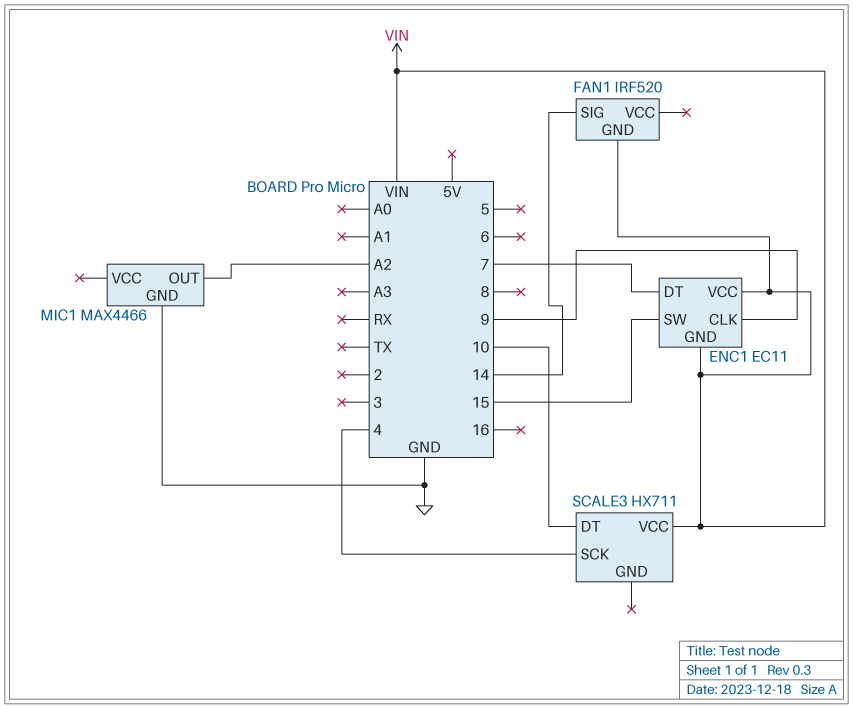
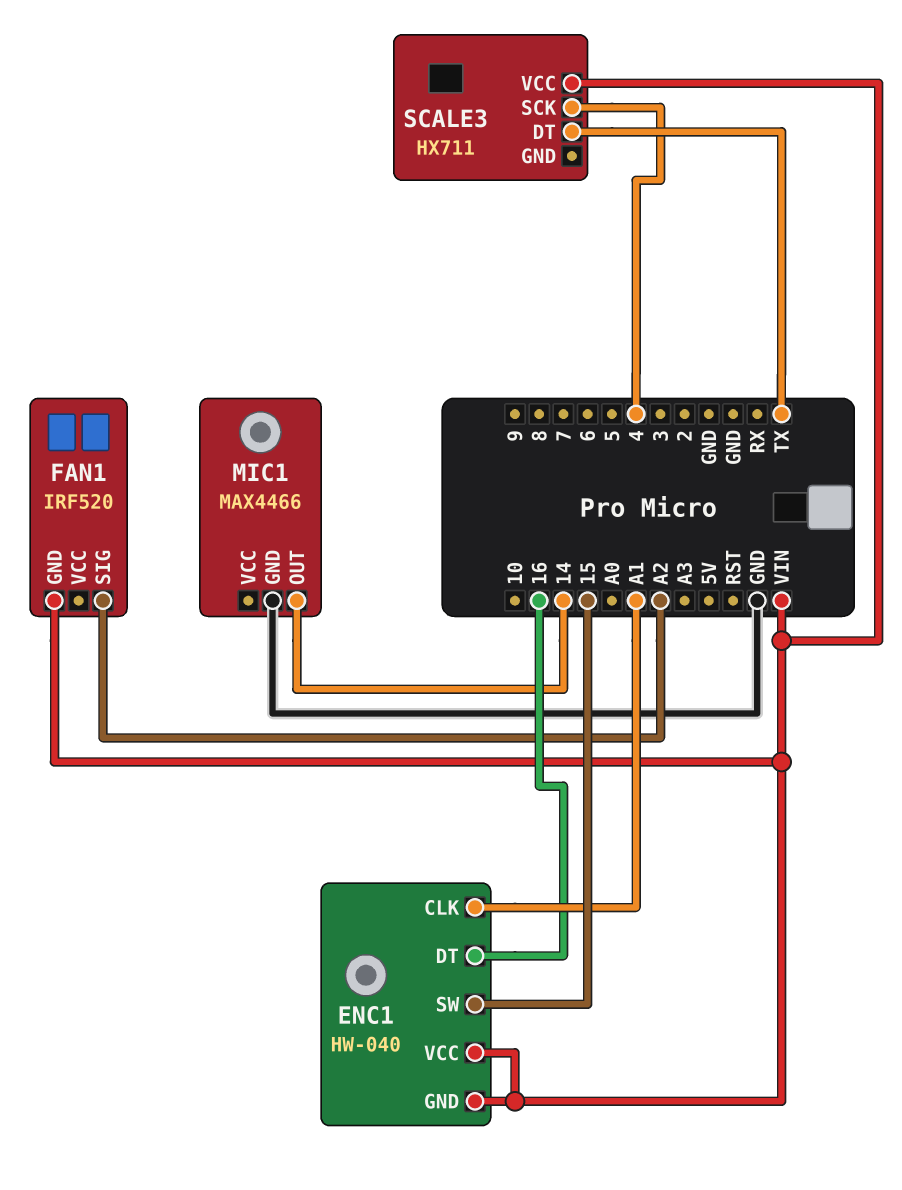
ENC1: EC11 -> HW-040
ENC1 pin CLK: 9 -> A1
ENC1 pin DT: 7 -> 16
FAN1 pin SIG: 14 -> A2
MIC1 pin OUT: A2 -> 14
SCALE3 pin DT: 10 -> TX

